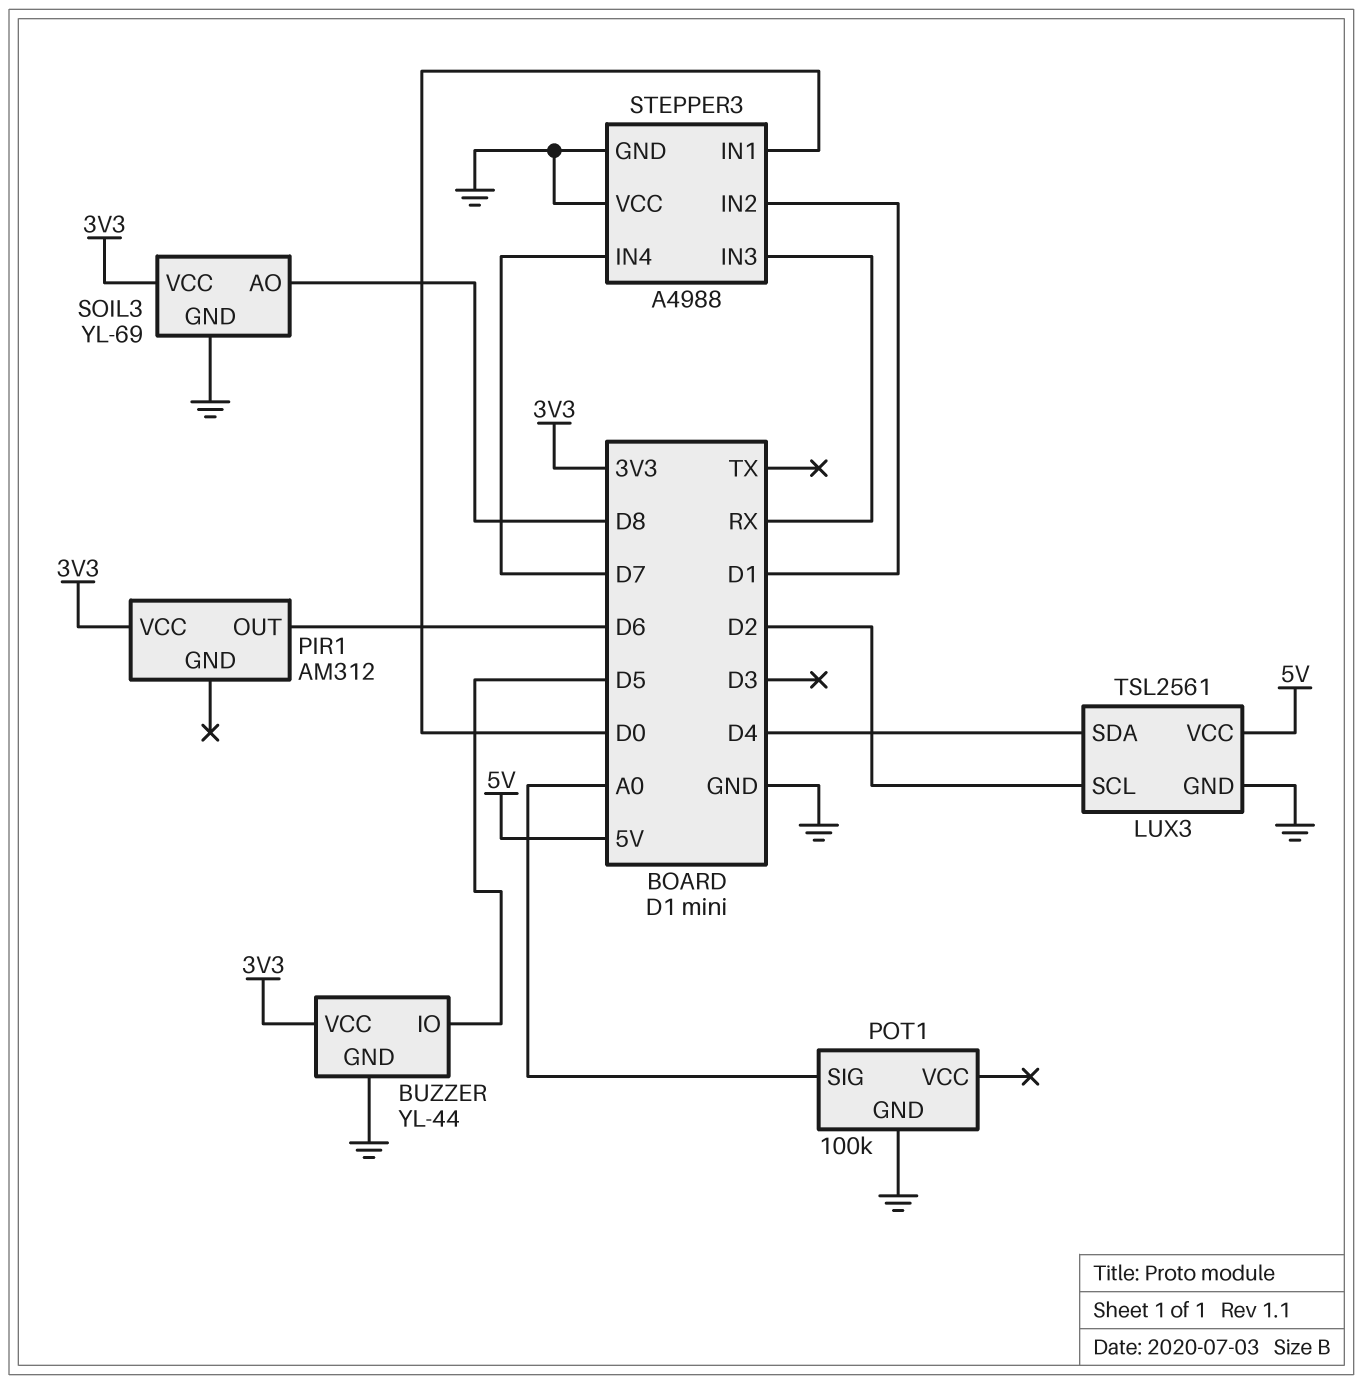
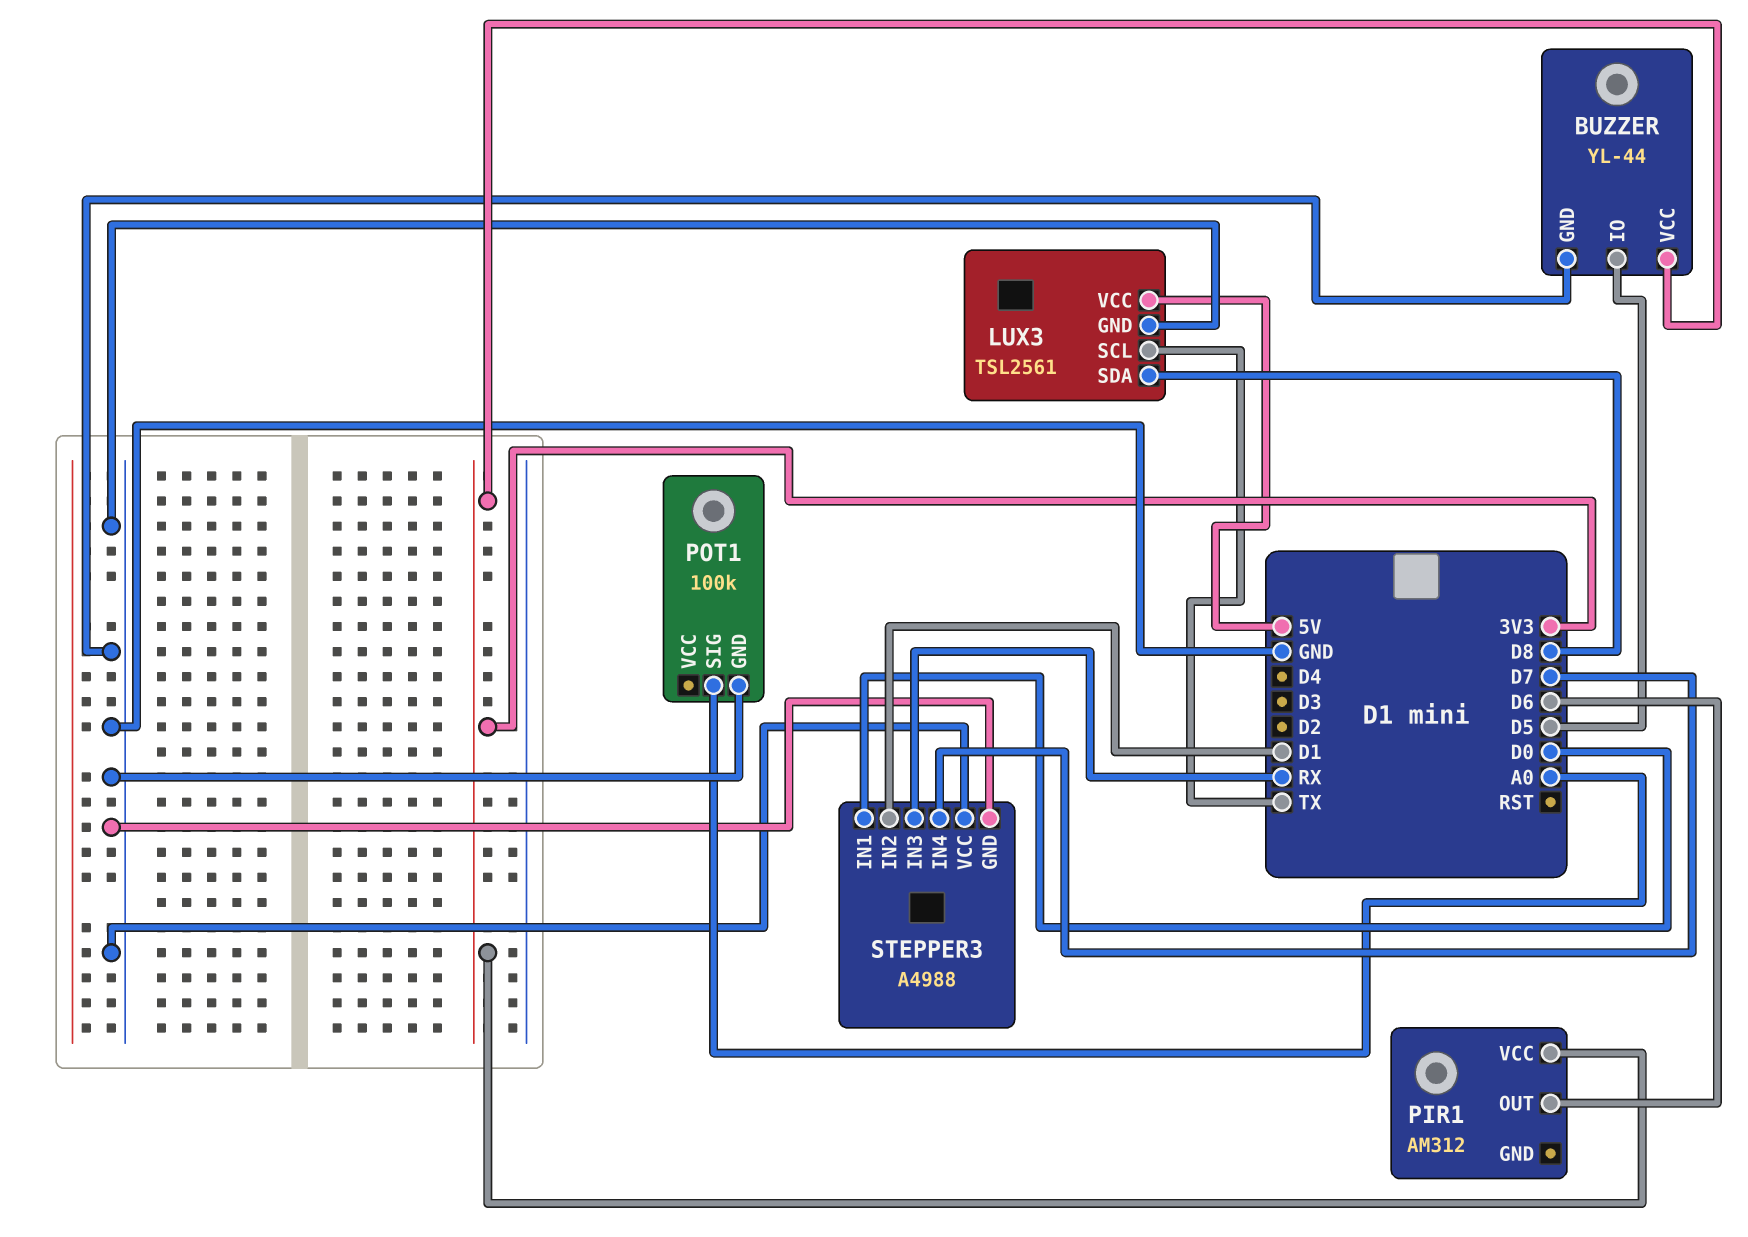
LUX3 pin SCL: D2 -> TX
LUX3 pin SDA: D4 -> D8
SOIL3: YL-69 -> none
SOIL3 pin AO: D8 -> none
SOIL3 pin GND: GND -> none
SOIL3 pin VCC: 3V3 -> none

